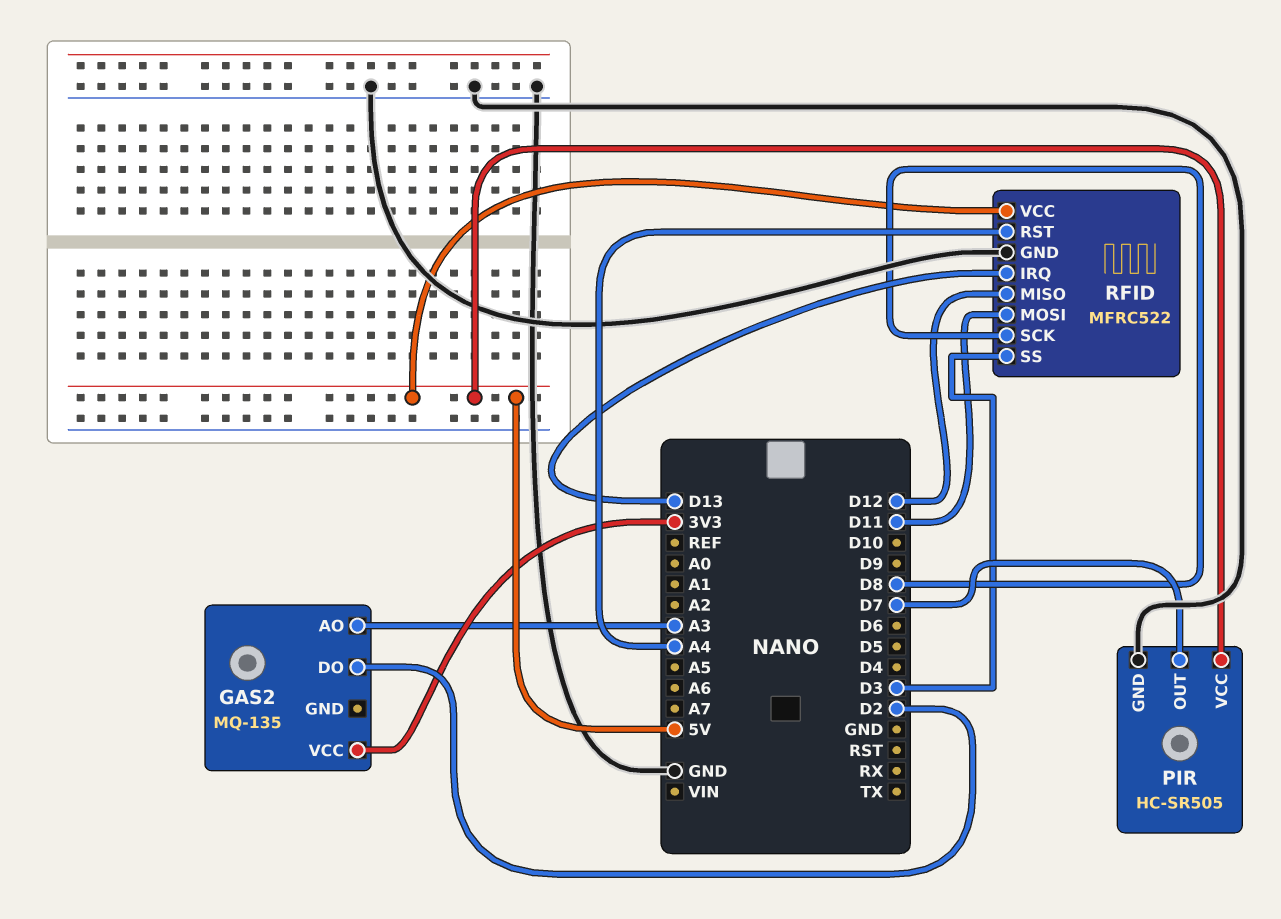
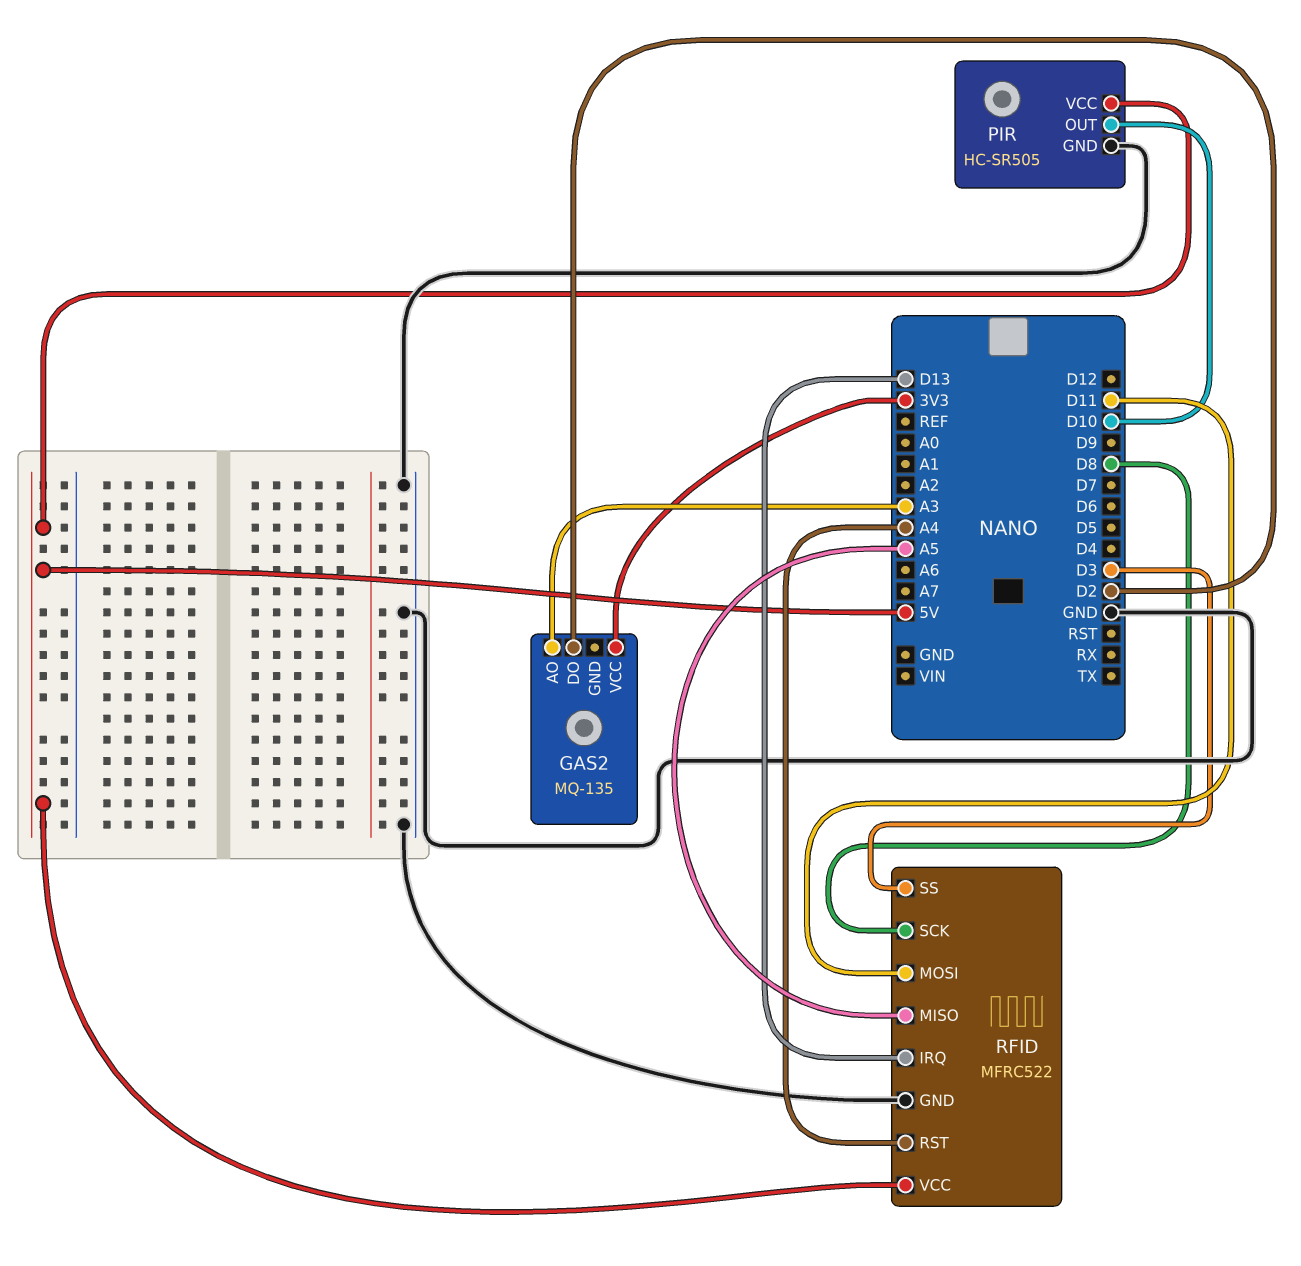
PIR pin OUT: D7 -> D10
RFID pin MISO: D12 -> A5

